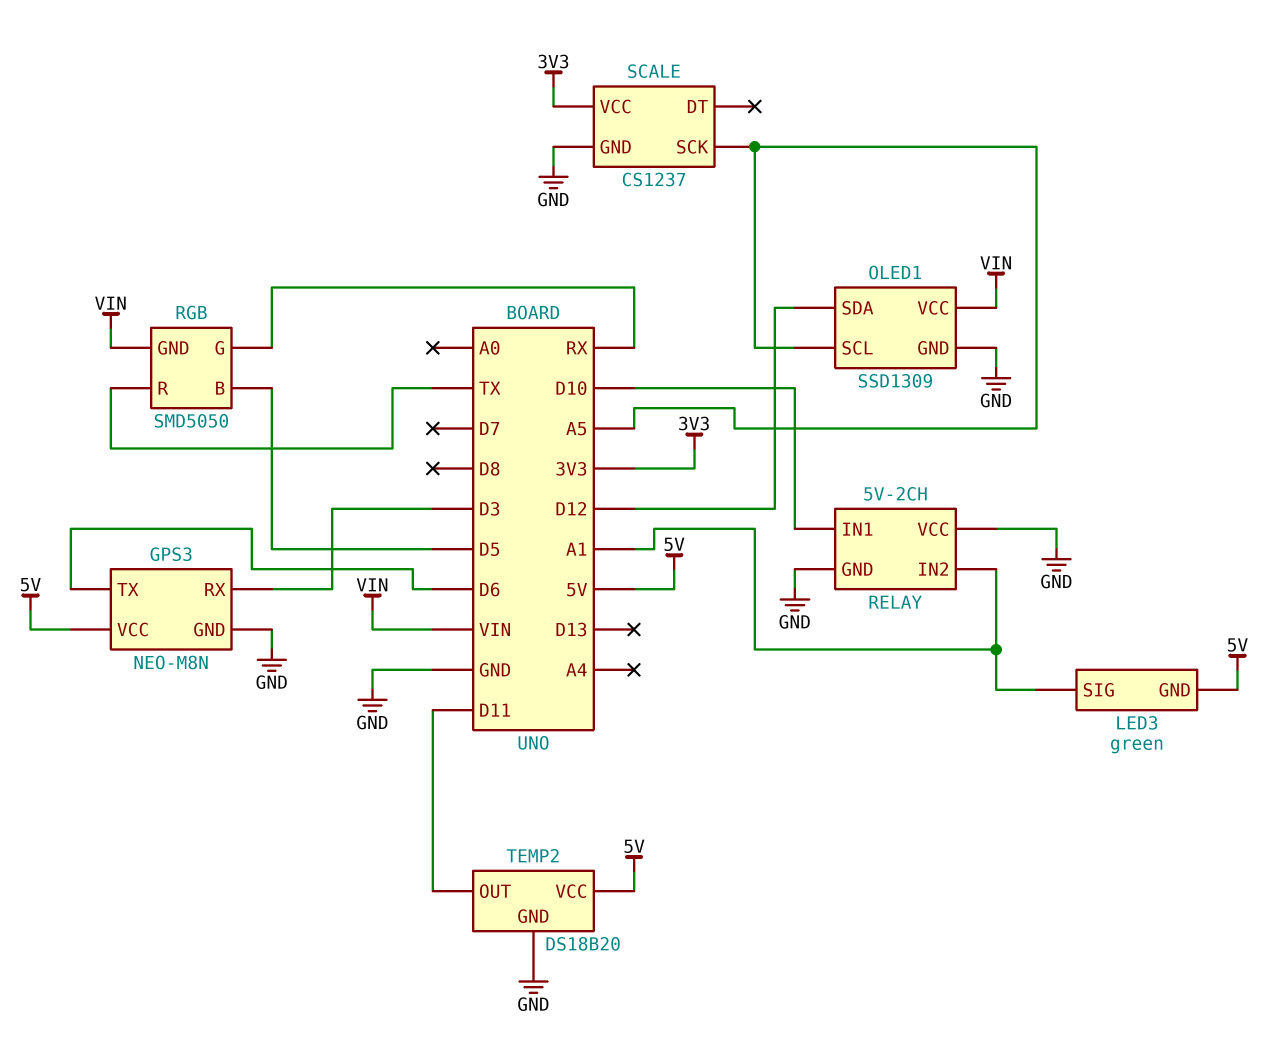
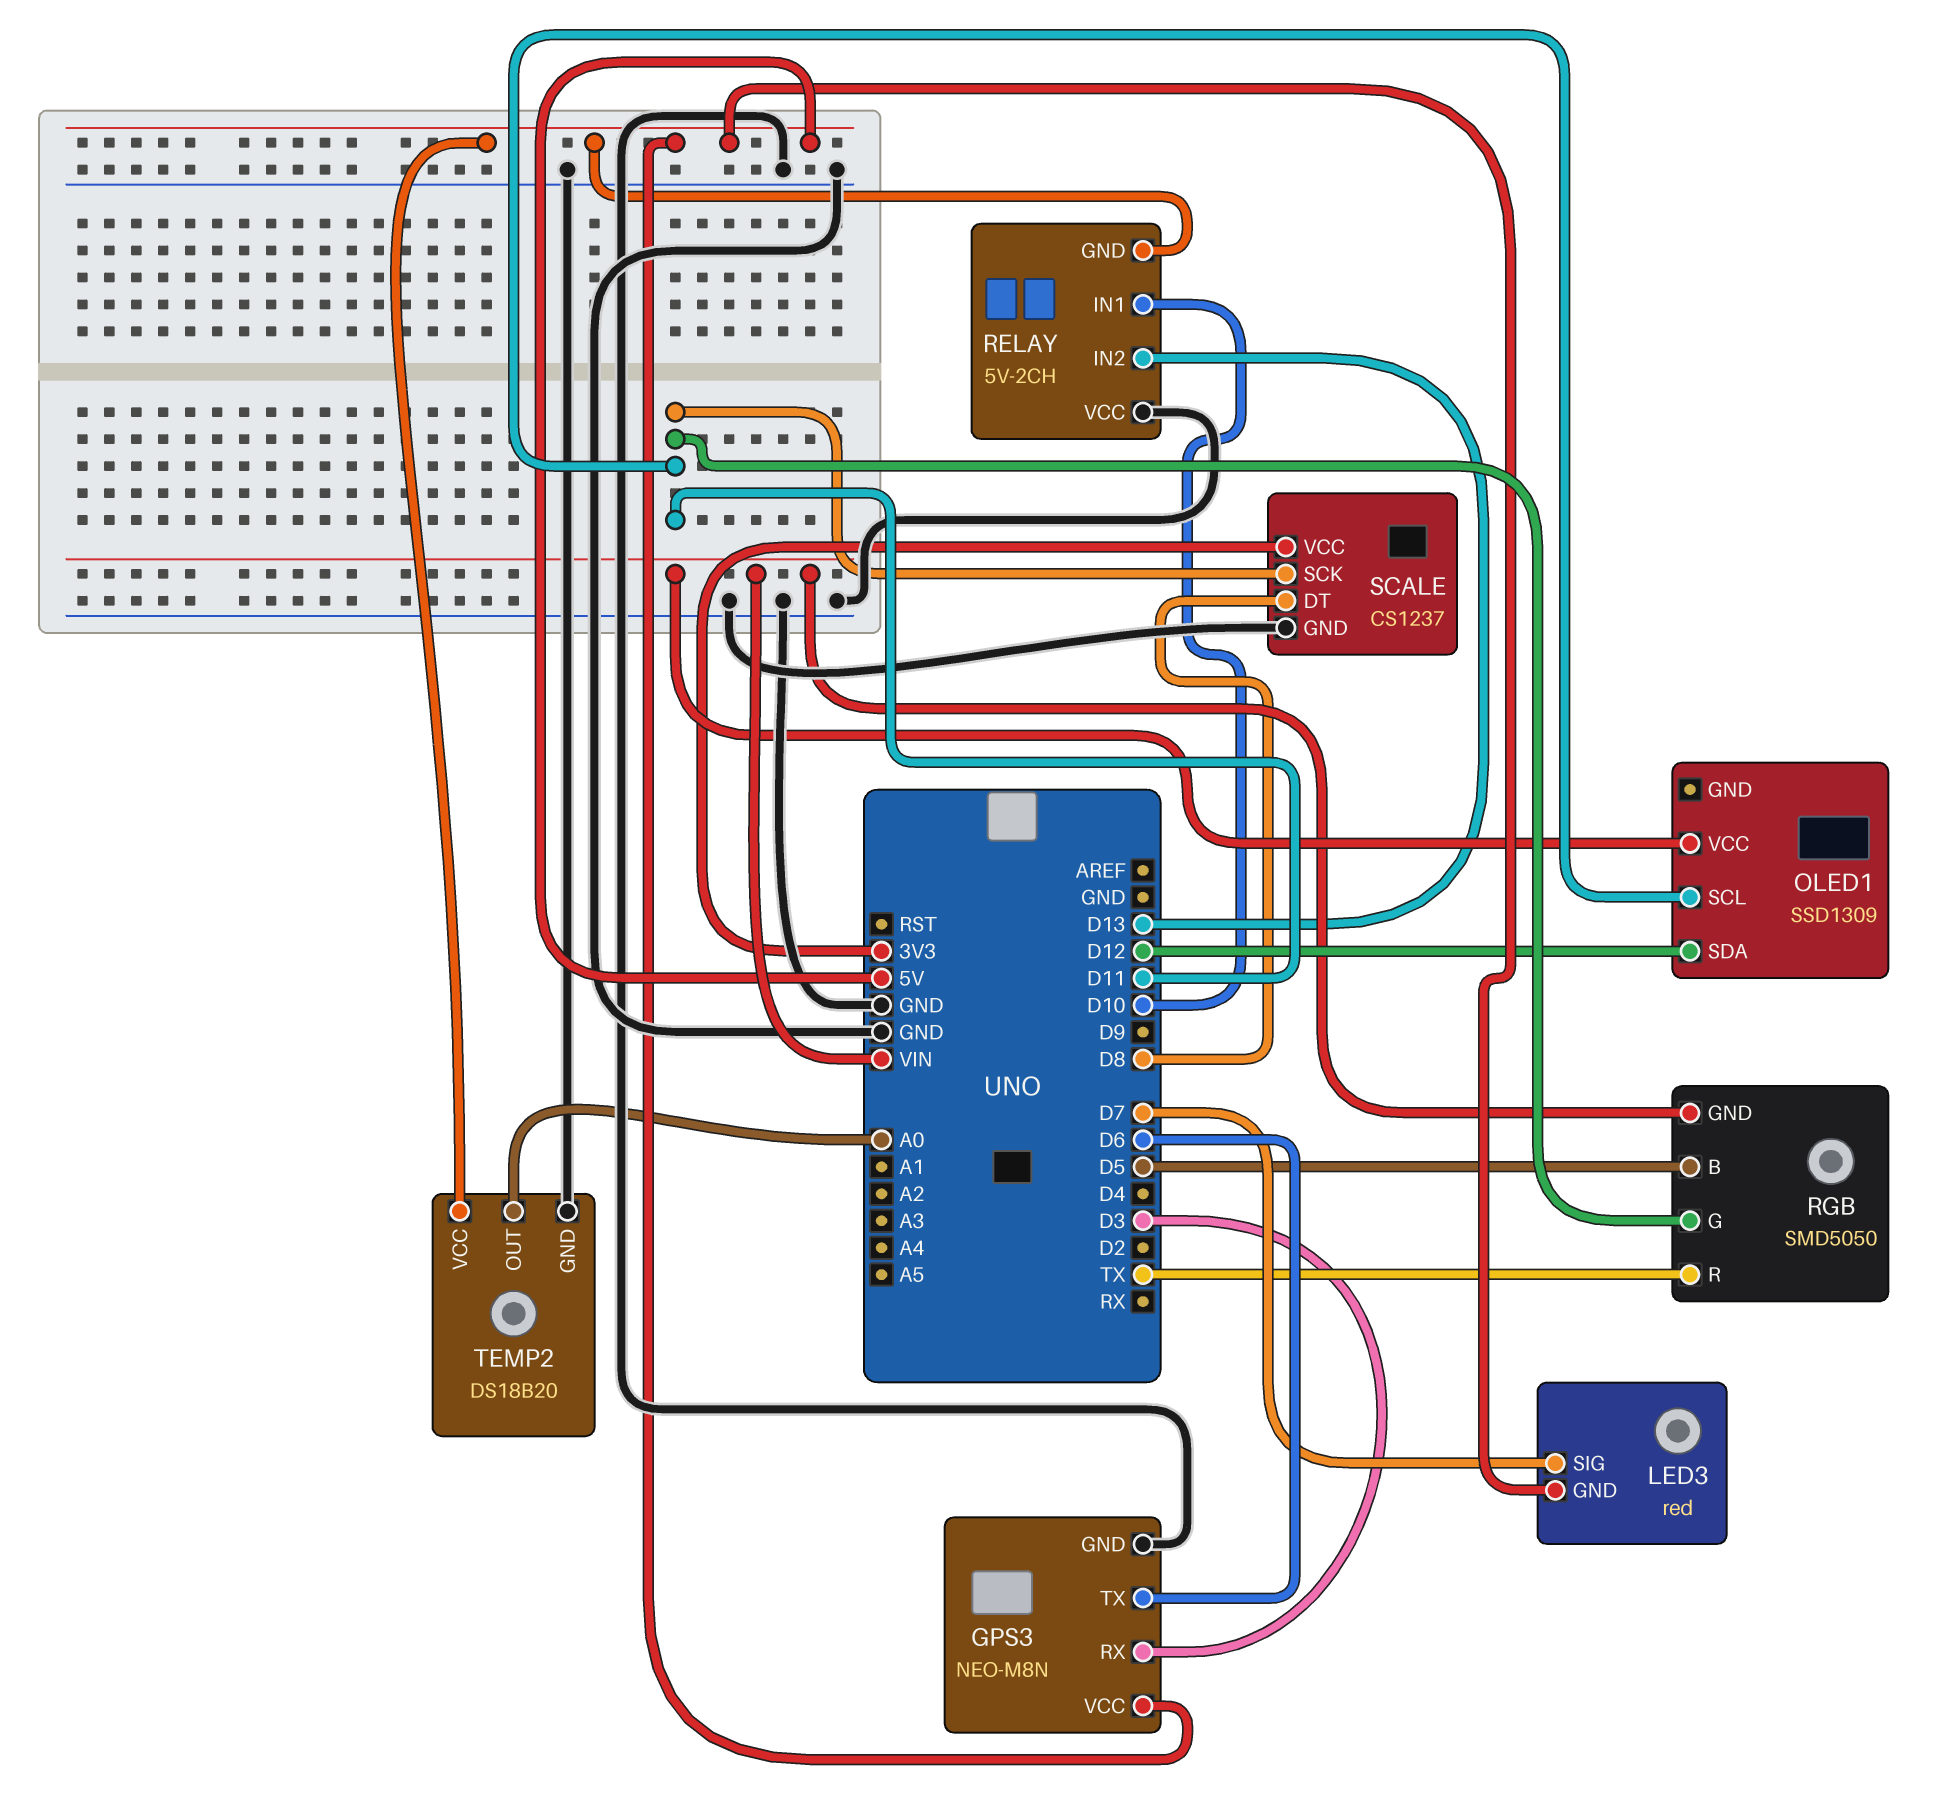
LED3: green -> red
LED3 pin SIG: A1 -> D7
OLED1 pin GND: GND -> none
OLED1 pin SCL: A5 -> D11
RELAY pin GND: GND -> 5V
RELAY pin IN2: A1 -> D13
RGB pin G: RX -> D11
SCALE pin DT: none -> D8
SCALE pin SCK: A5 -> D11
TEMP2 pin OUT: D11 -> A0

